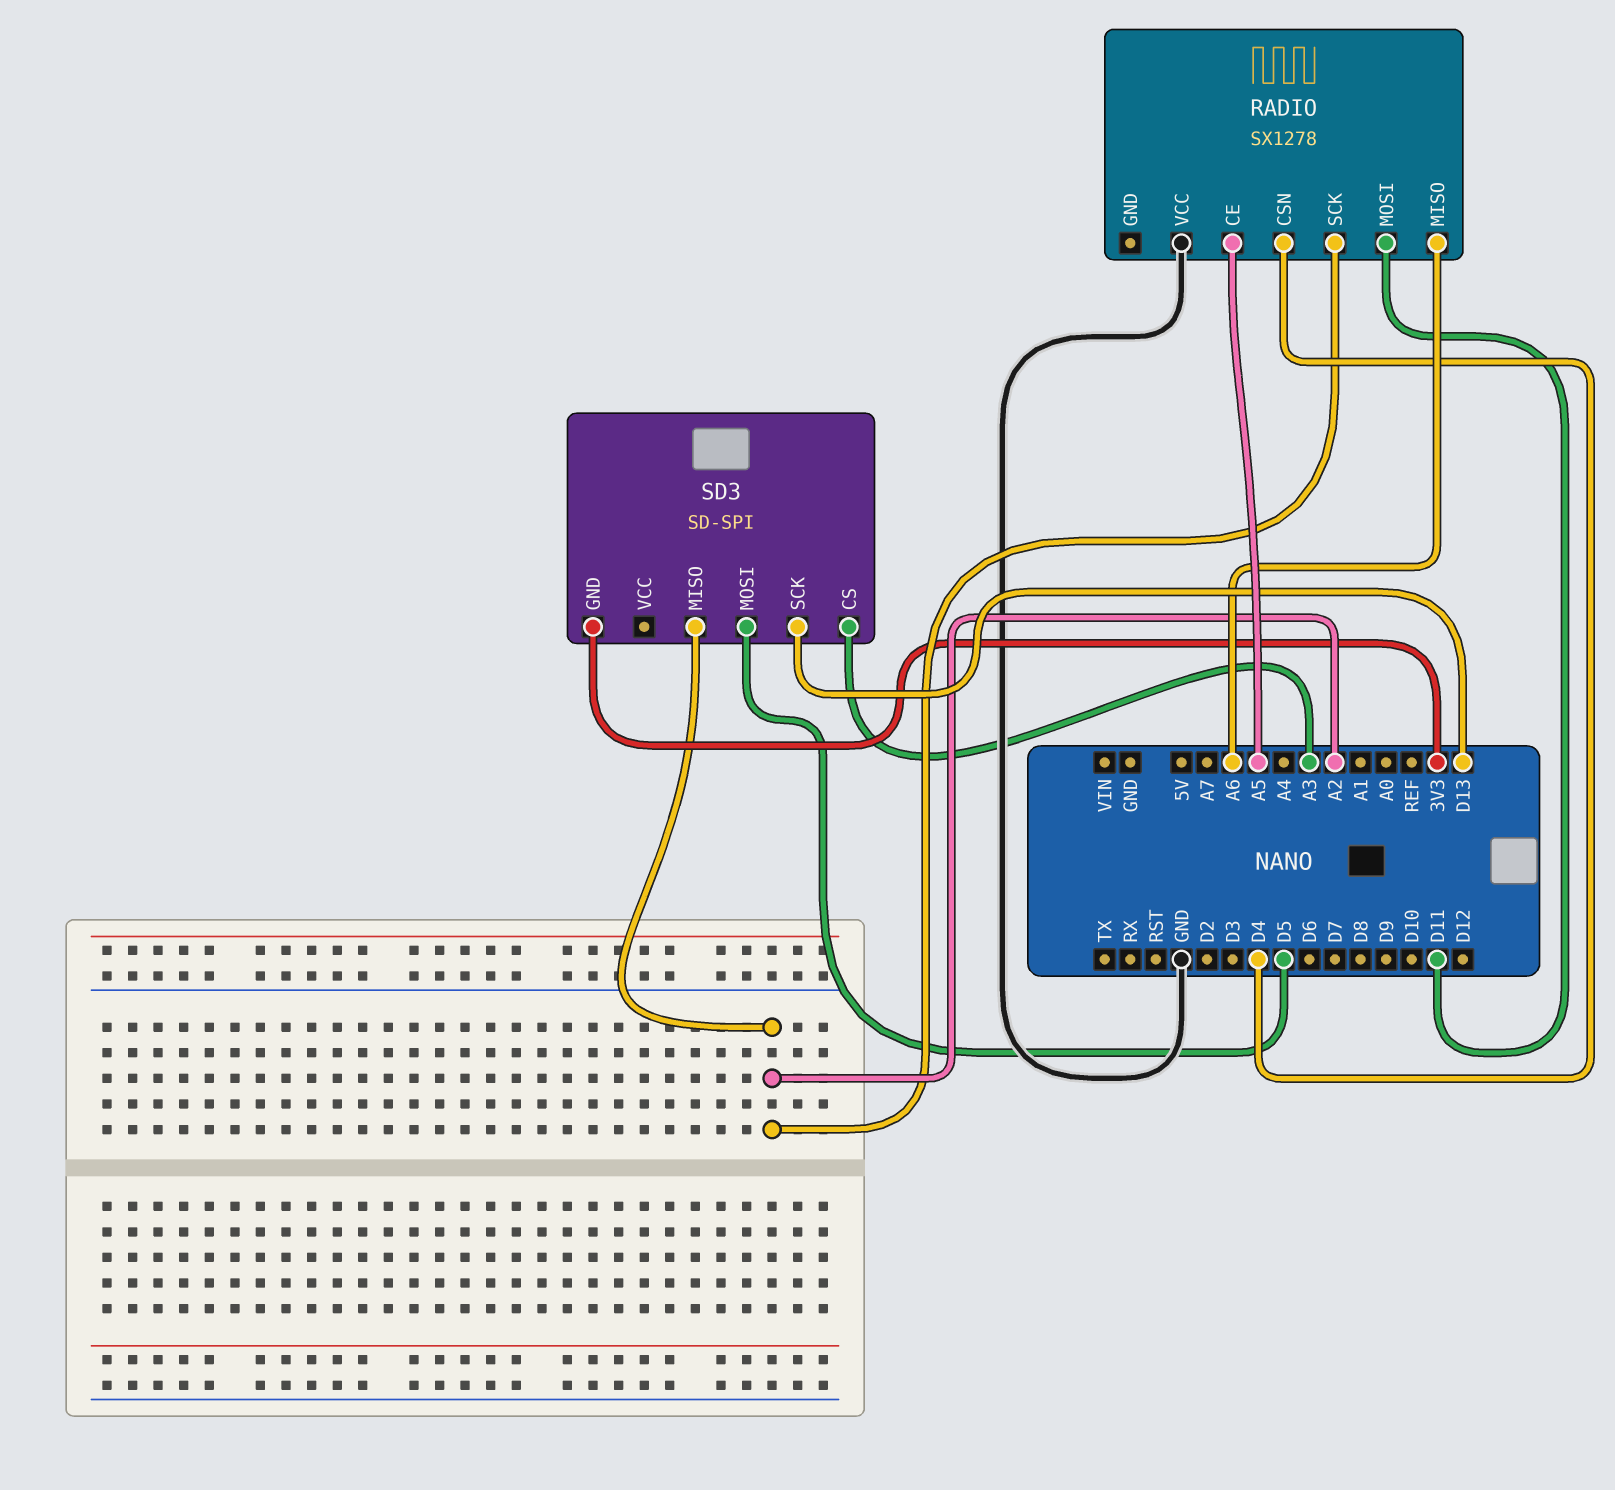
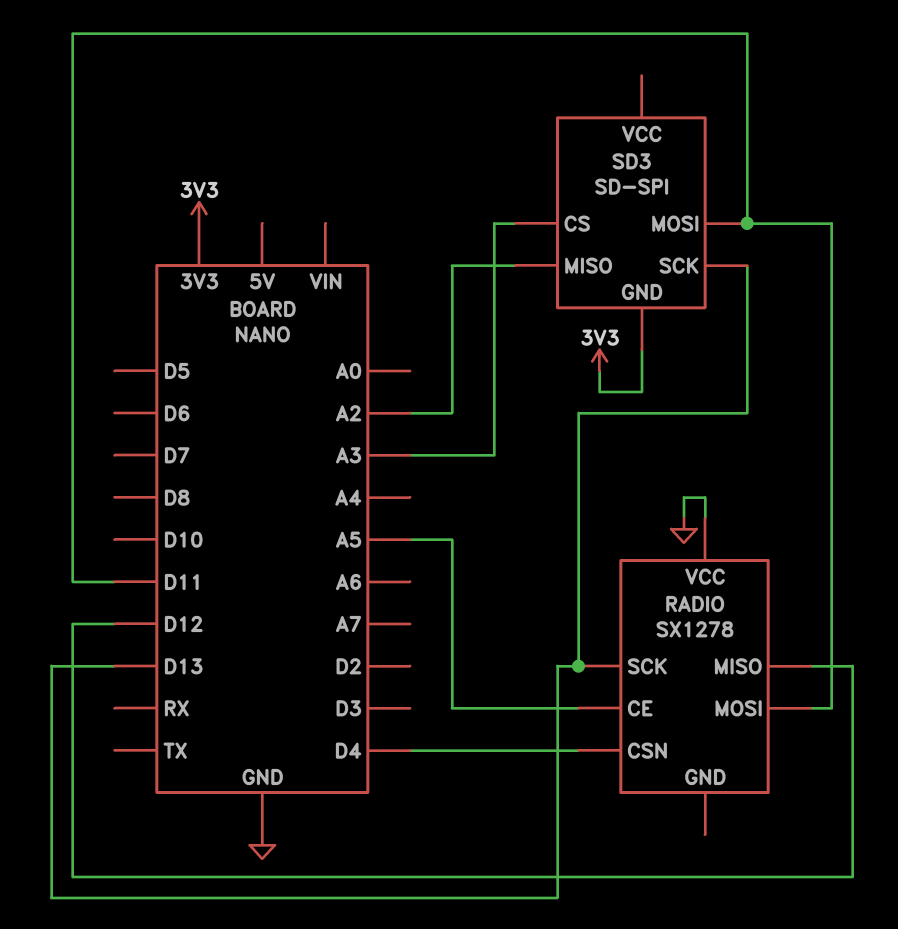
RADIO pin MISO: A6 -> D12
RADIO pin SCK: A2 -> D13
SD3 pin MOSI: D5 -> D11

